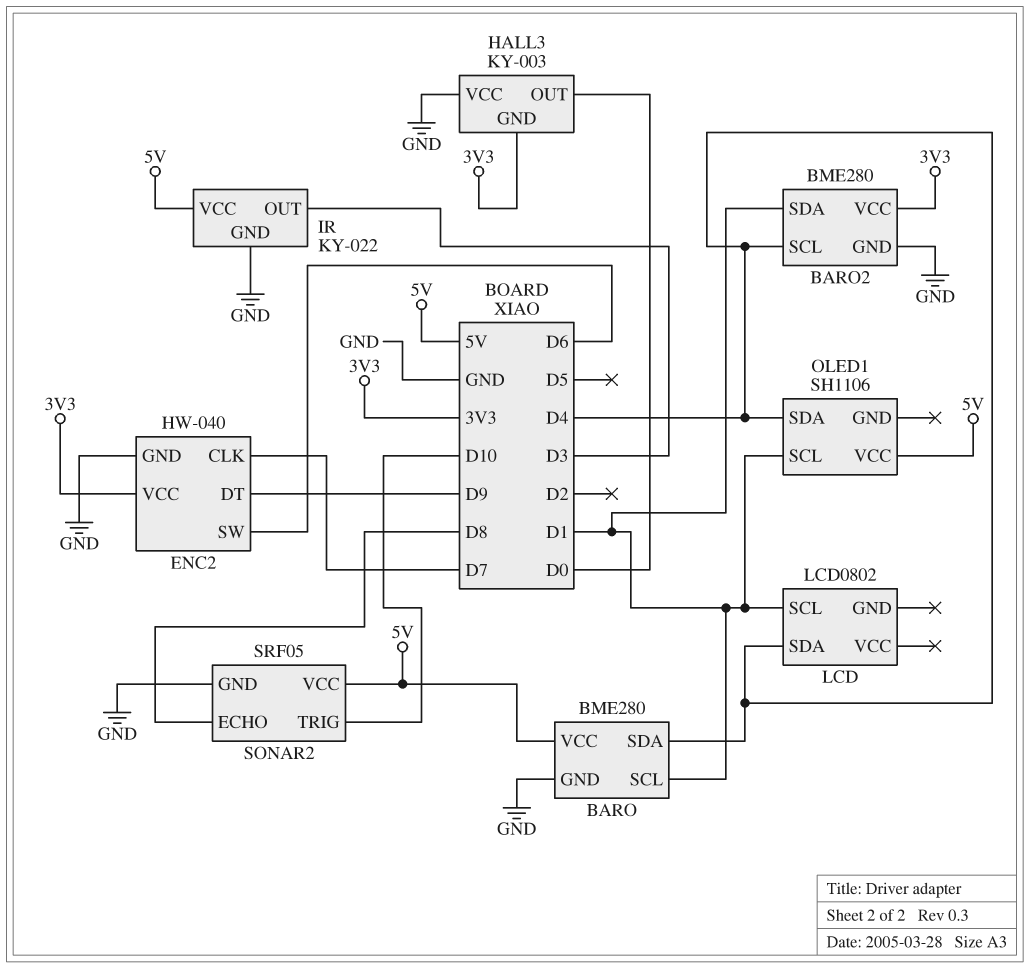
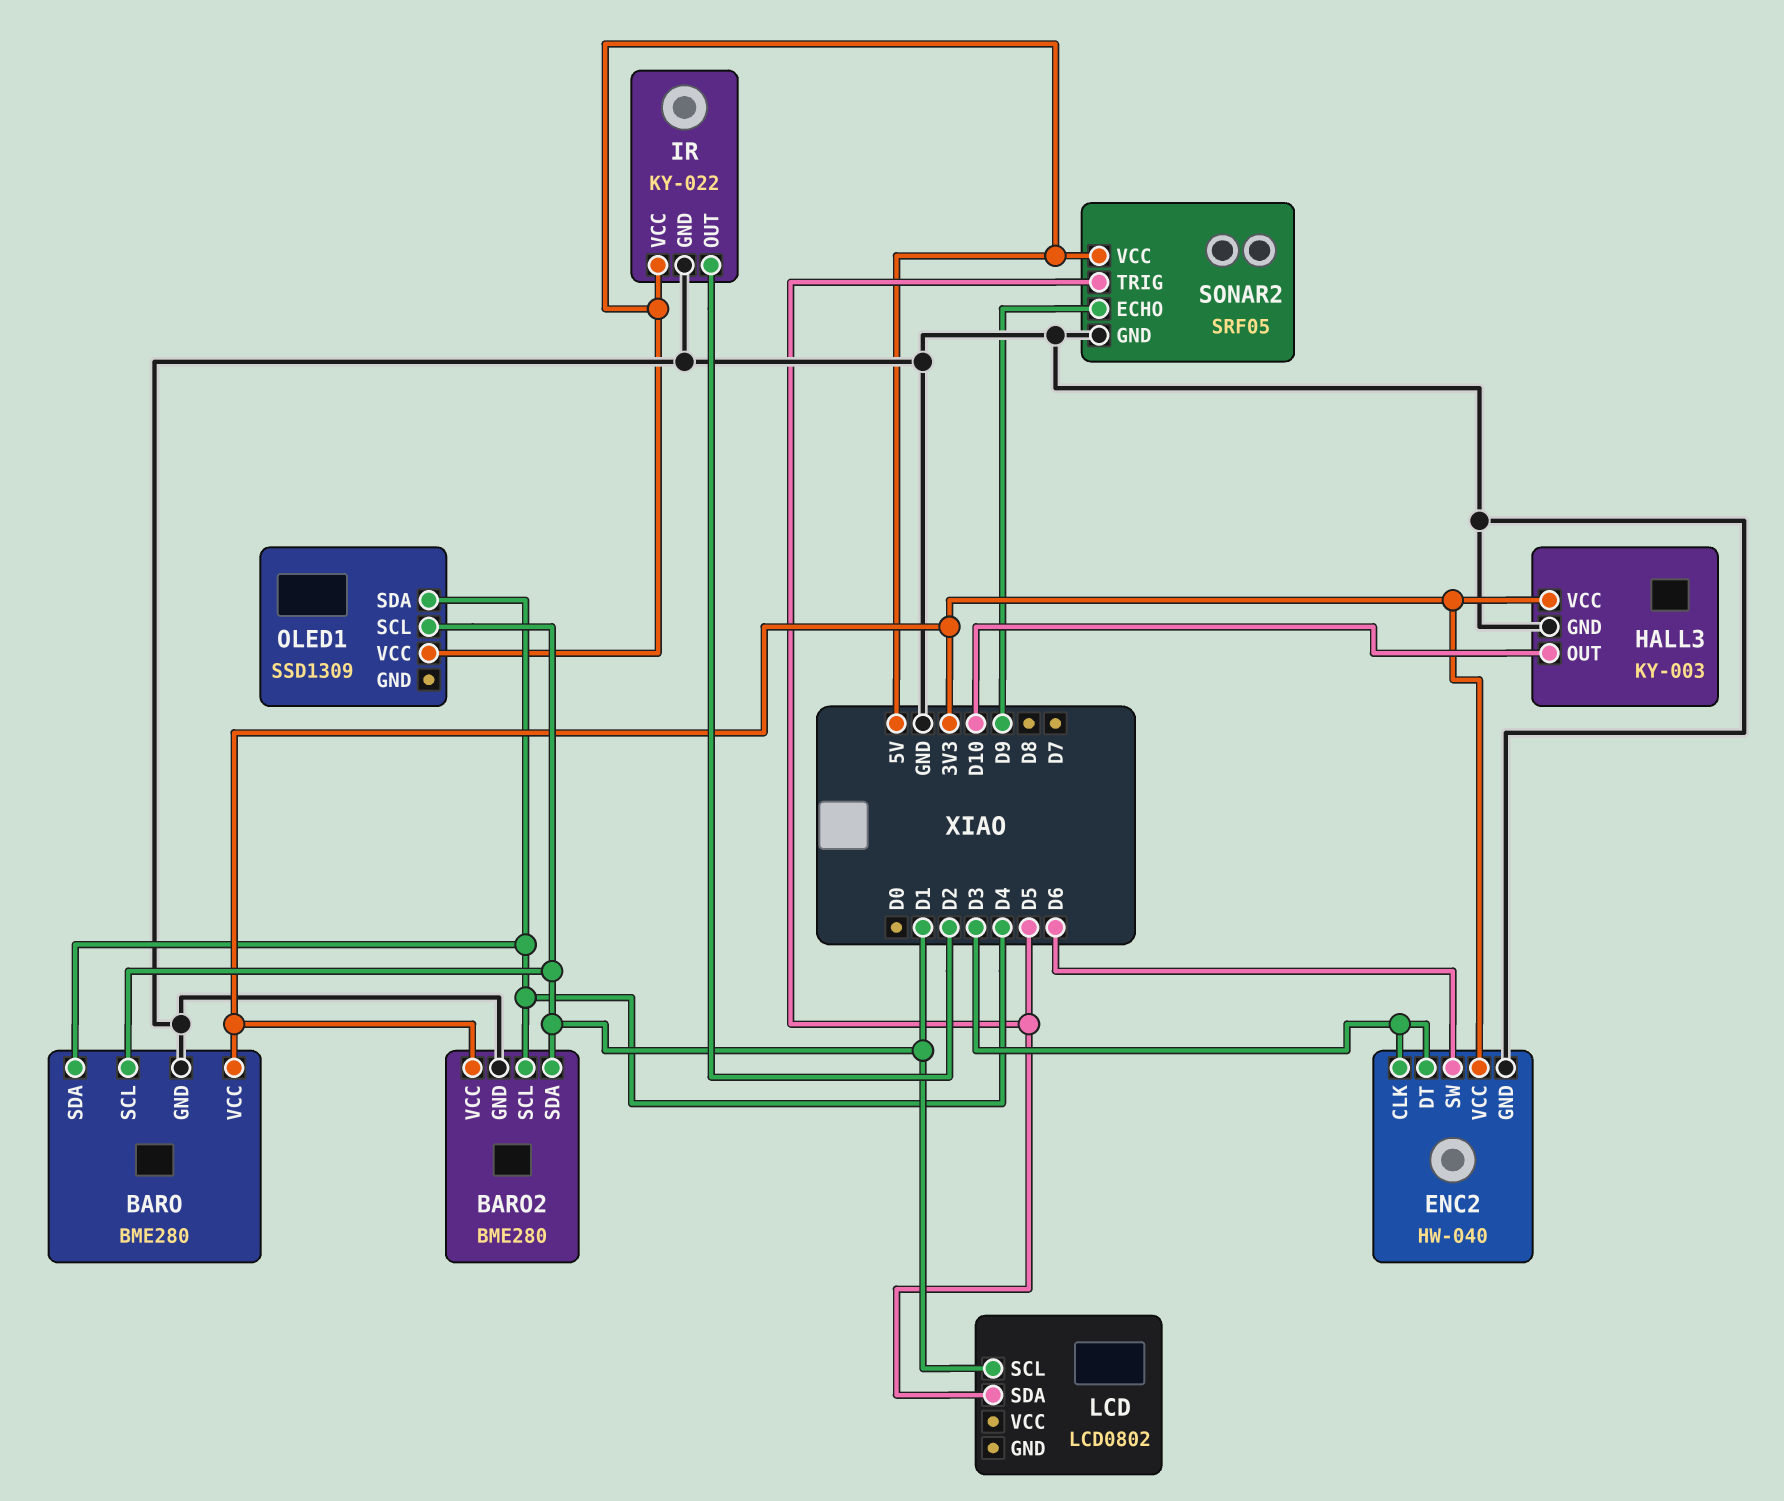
BARO pin VCC: 5V -> 3V3
ENC2 pin CLK: D7 -> D3
ENC2 pin DT: D9 -> D3
HALL3 pin GND: 3V3 -> GND
HALL3 pin OUT: D0 -> D10
HALL3 pin VCC: GND -> 3V3
IR pin OUT: D3 -> D2
LCD pin SDA: D4 -> D5
OLED1: SH1106 -> SSD1309
SONAR2 pin ECHO: D8 -> D9
SONAR2 pin TRIG: D10 -> D5

